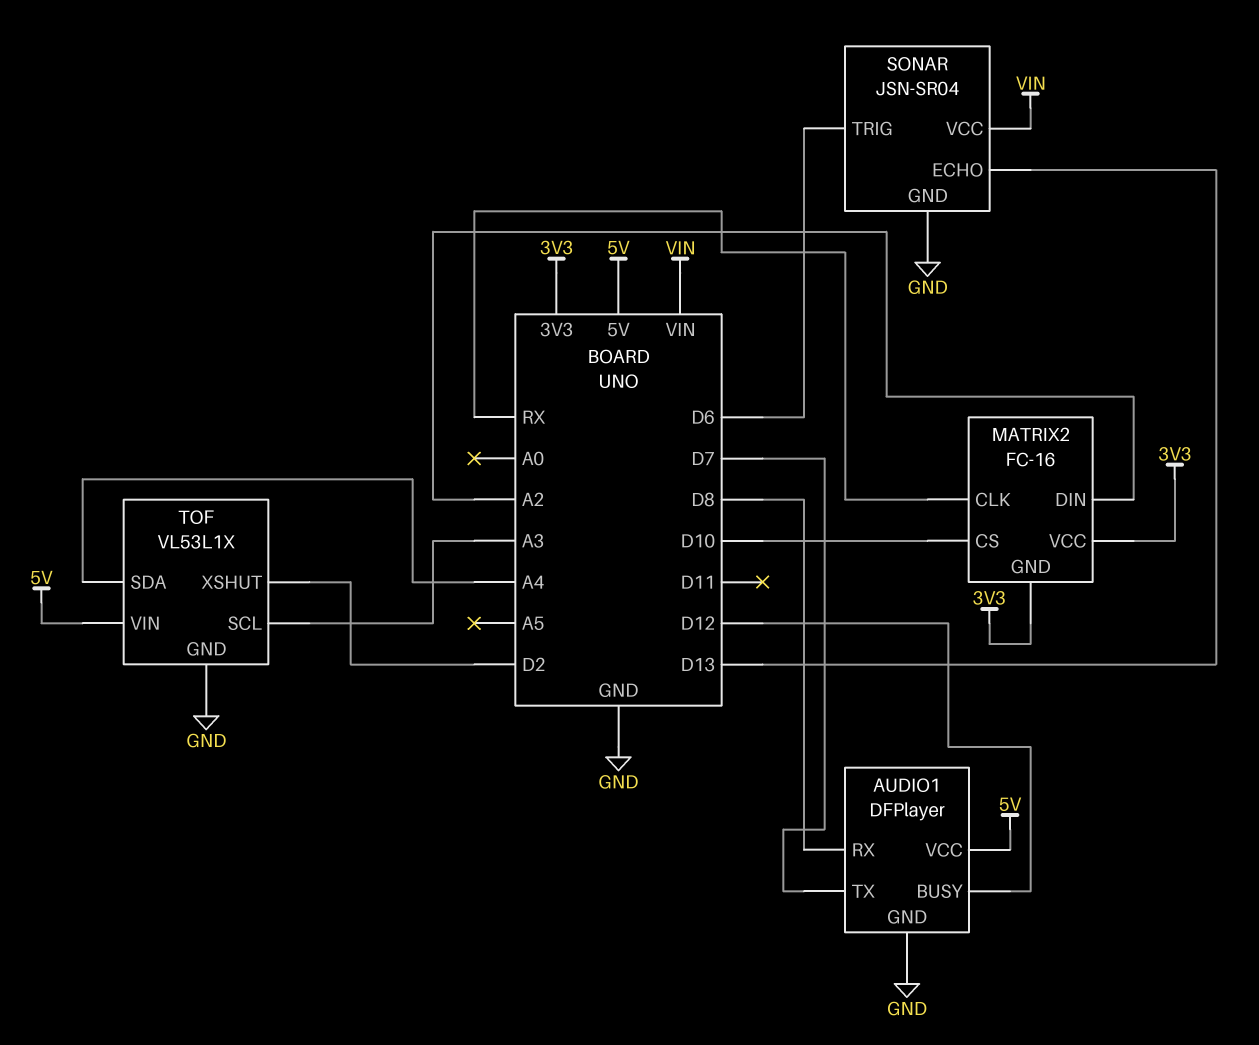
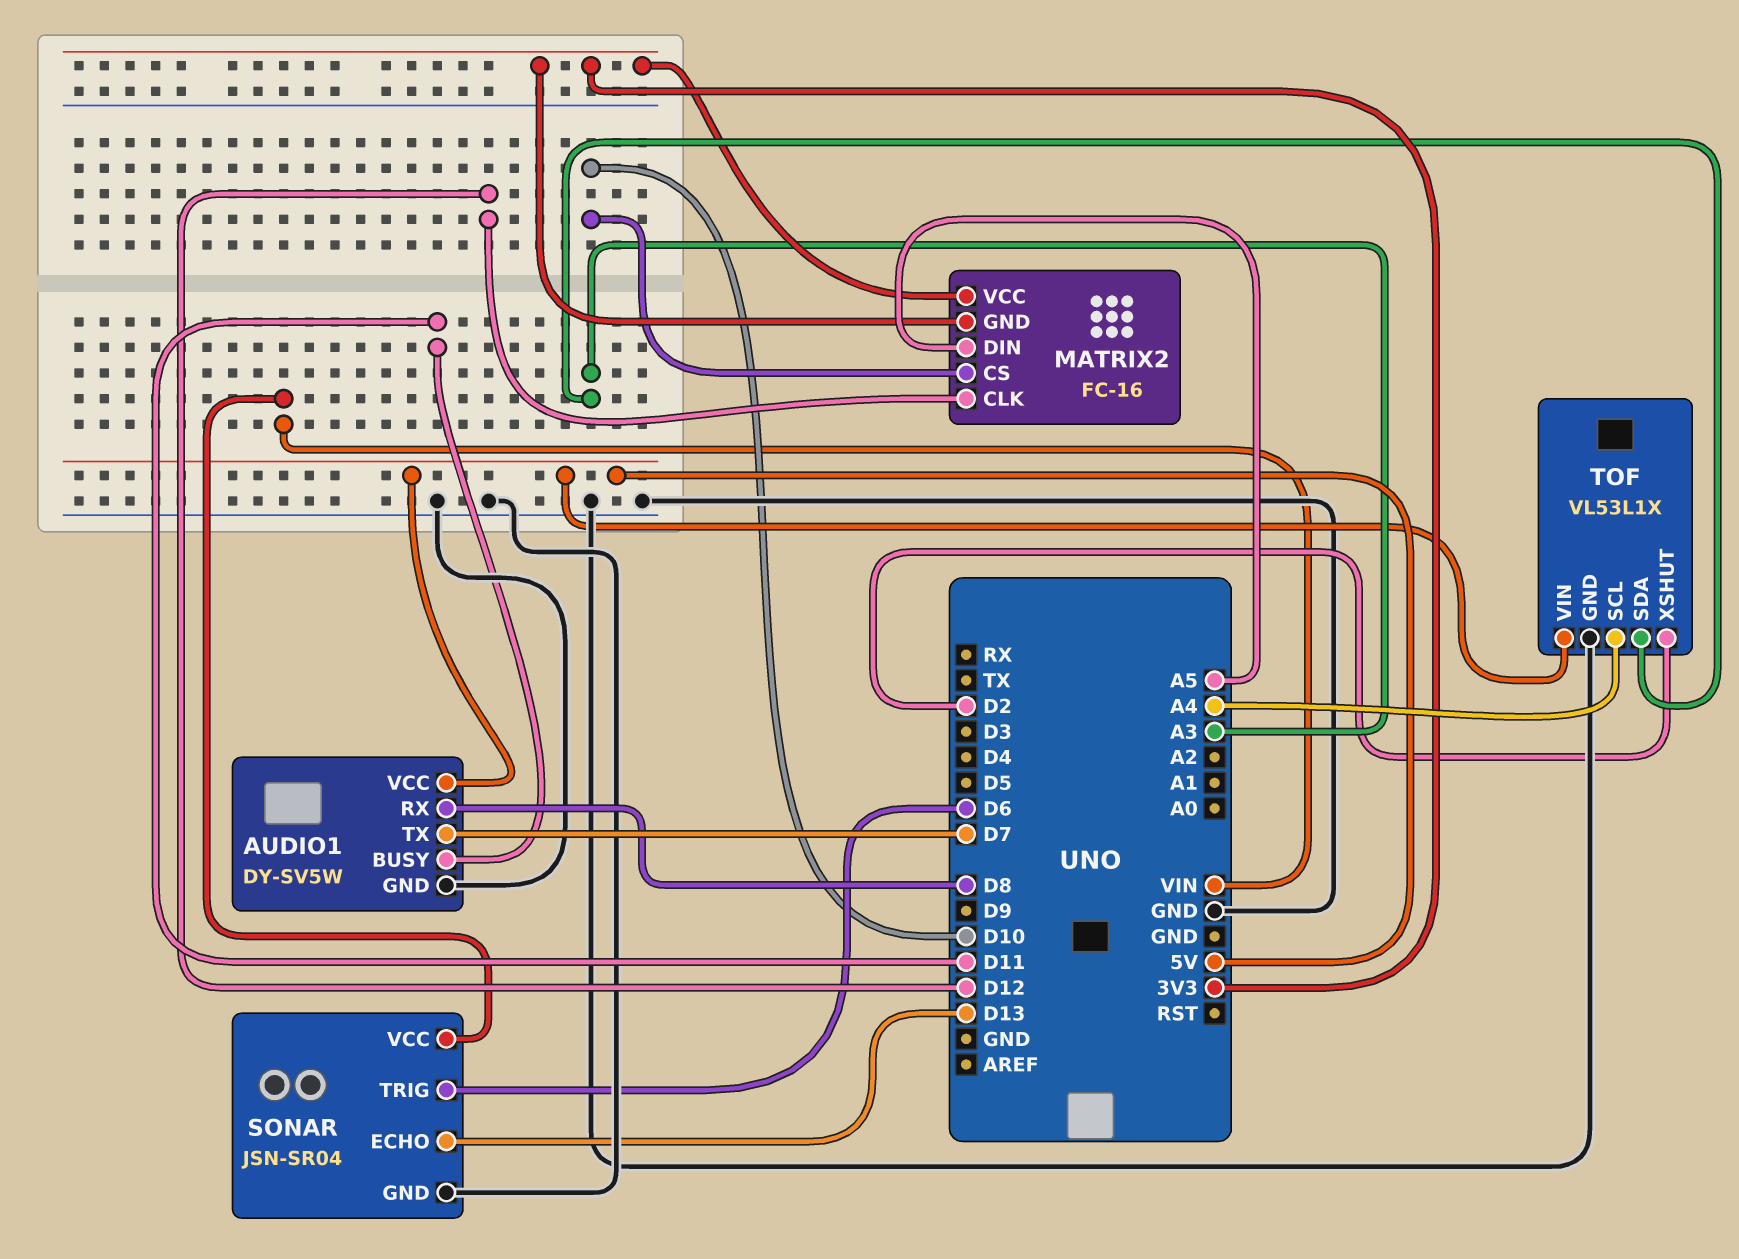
AUDIO1: DFPlayer -> DY-SV5W
AUDIO1 pin BUSY: D12 -> D11
MATRIX2 pin CLK: RX -> D12
MATRIX2 pin DIN: A2 -> A5
TOF pin SCL: A3 -> A4
TOF pin SDA: A4 -> A3

